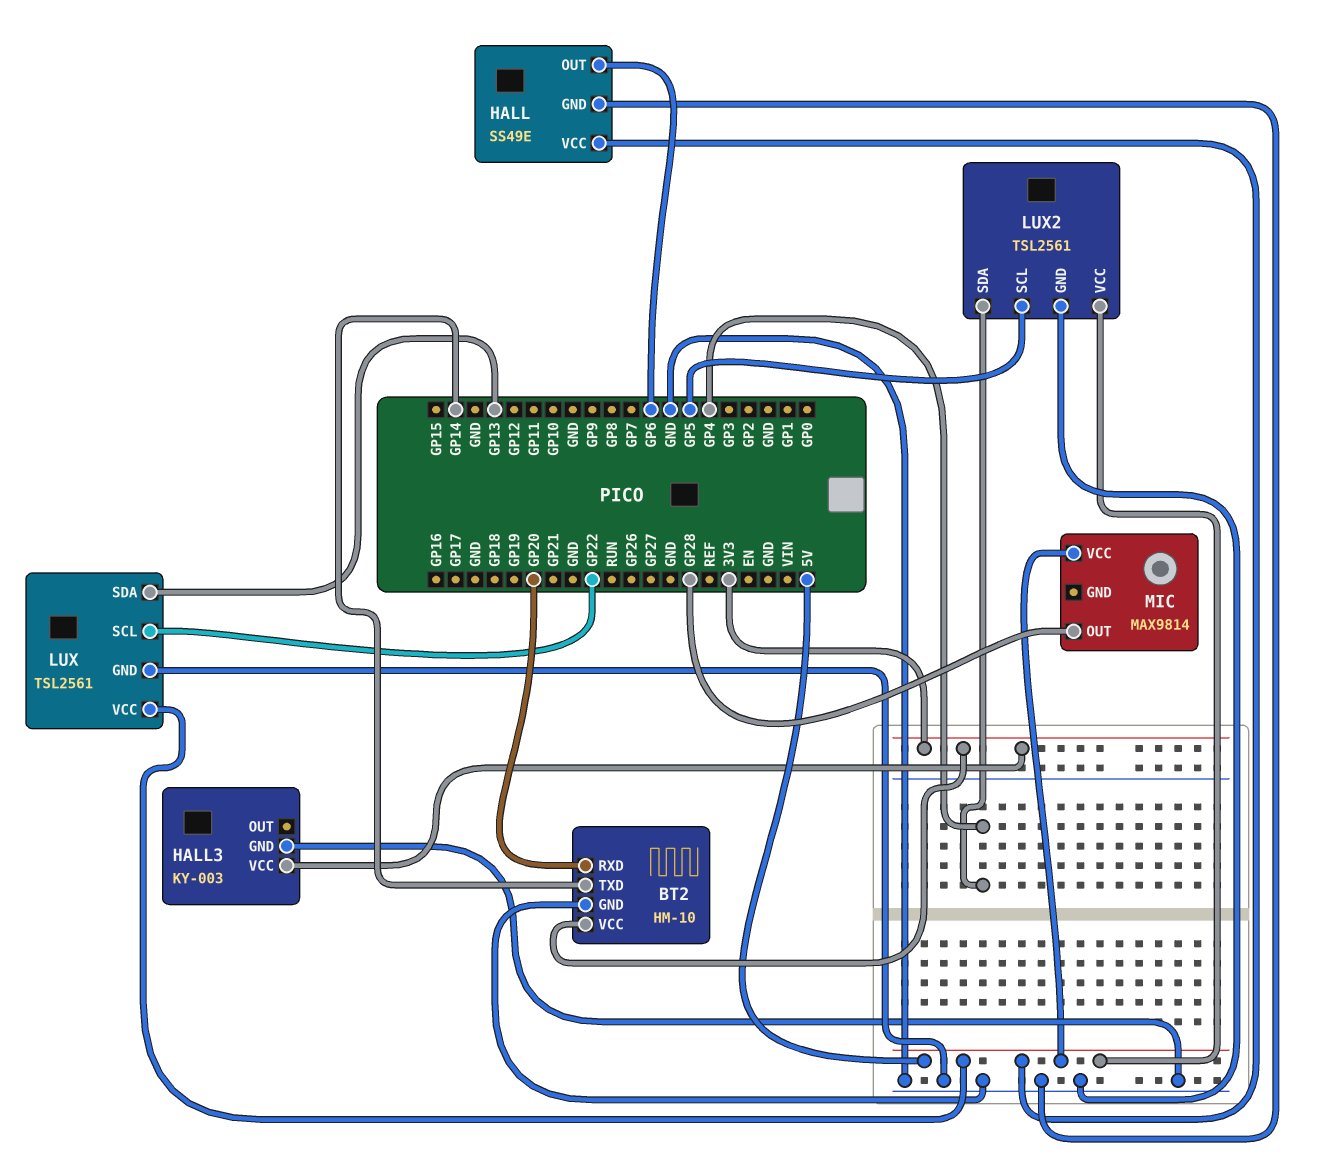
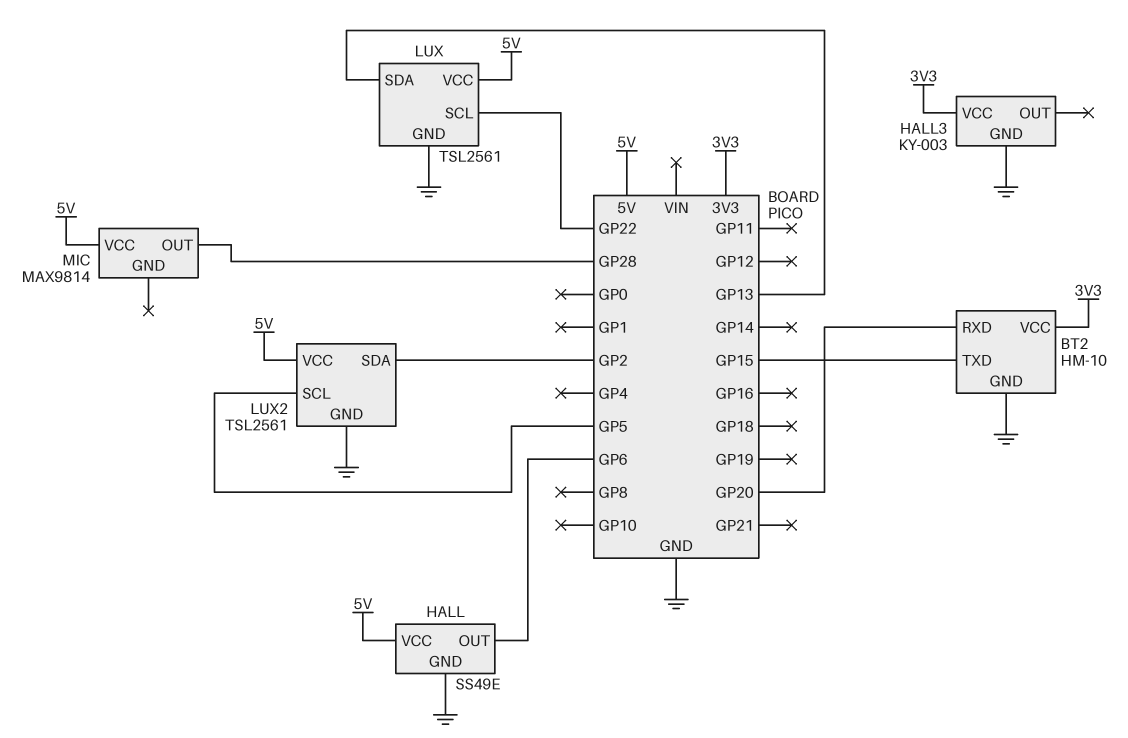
BT2 pin TXD: GP14 -> GP15
LUX2 pin SDA: GP4 -> GP2

